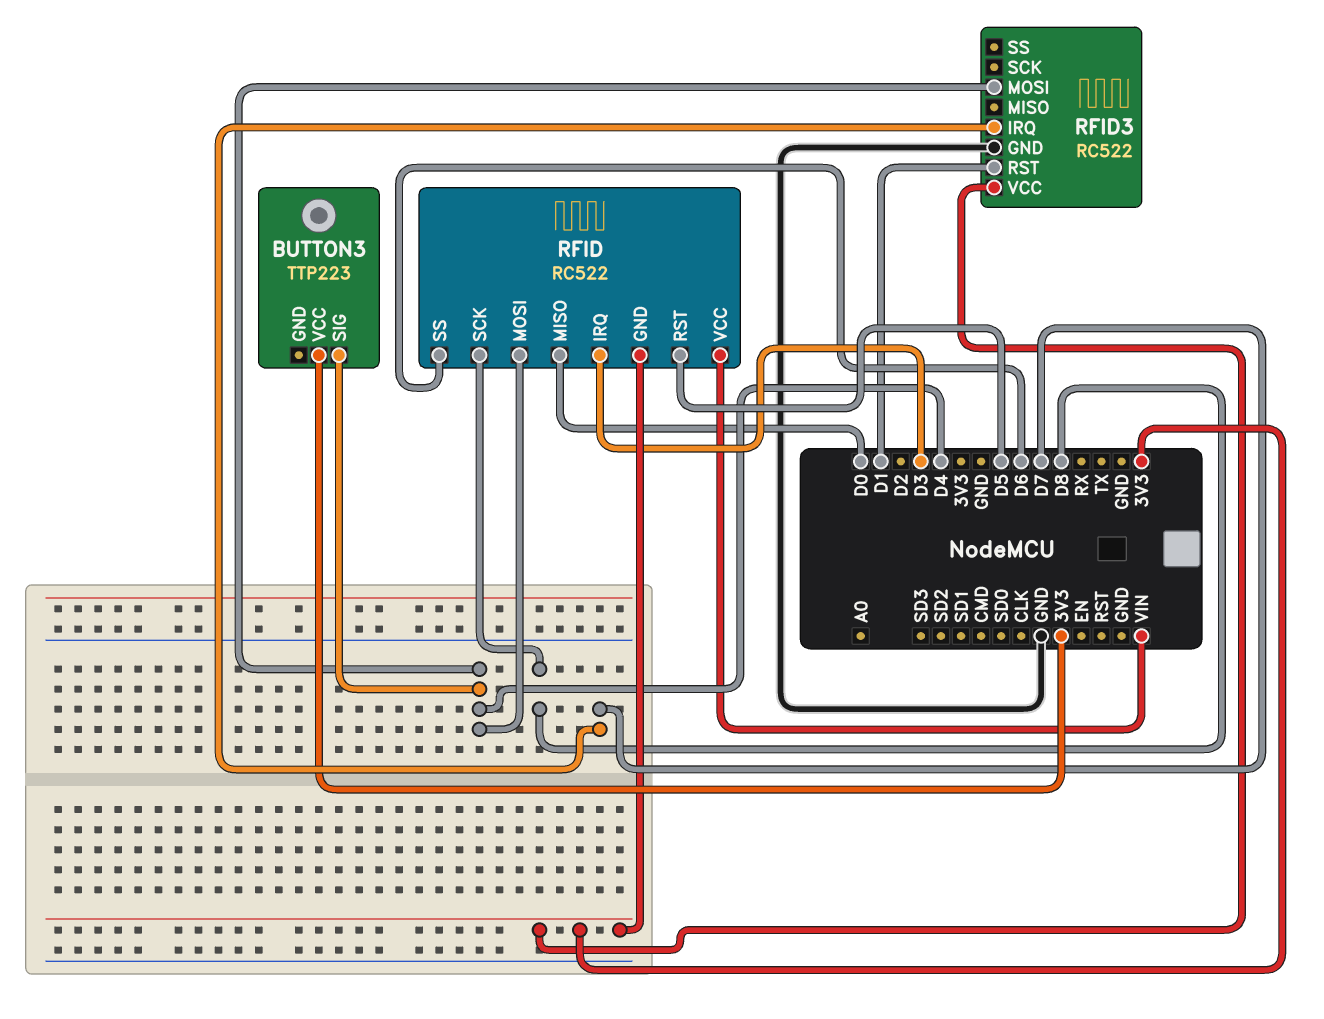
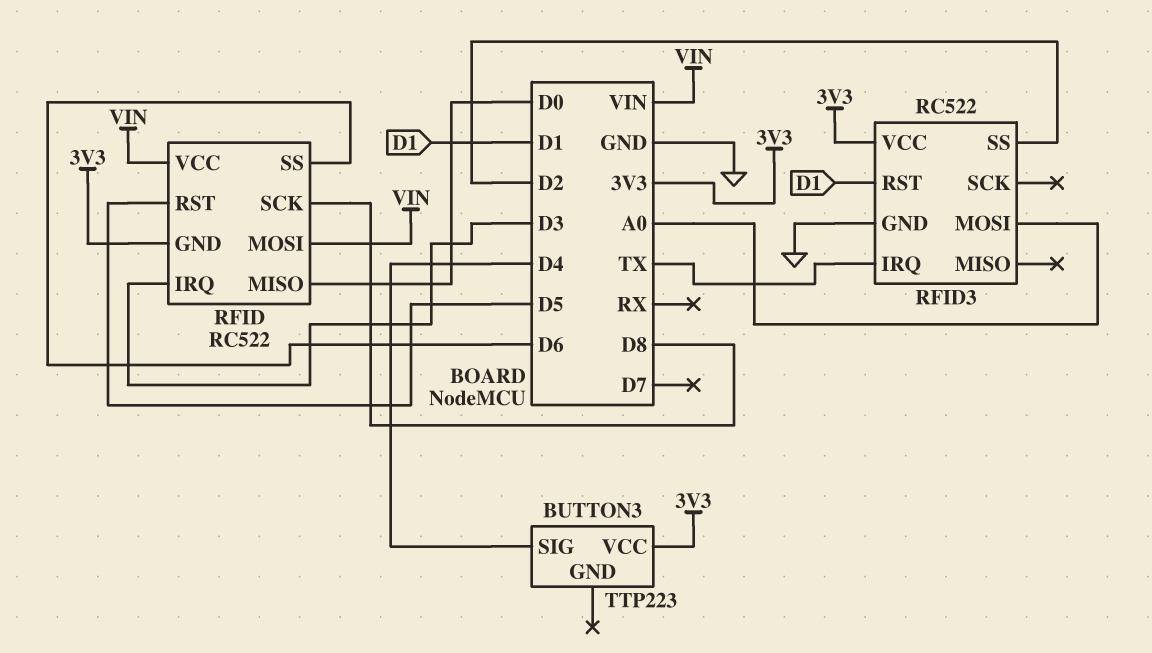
RFID pin MOSI: D4 -> VIN
RFID3 pin IRQ: D7 -> TX
RFID3 pin MOSI: D4 -> A0
RFID3 pin SS: none -> D2

